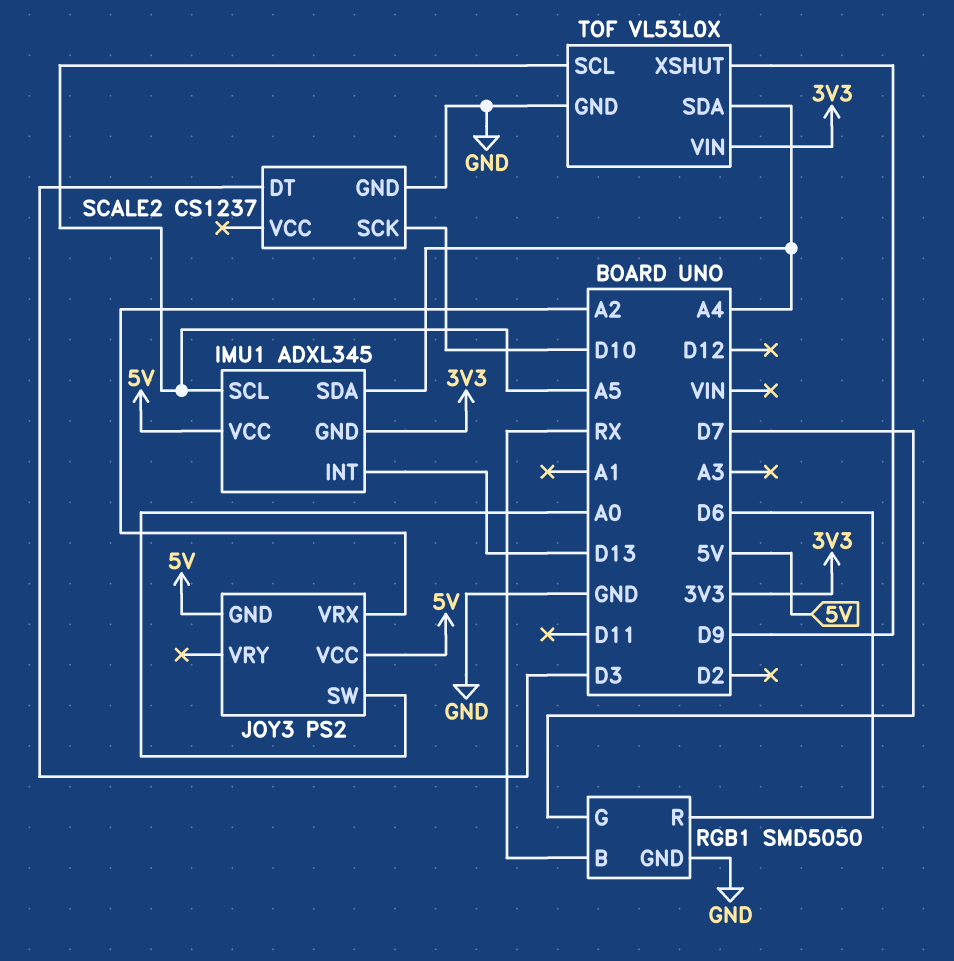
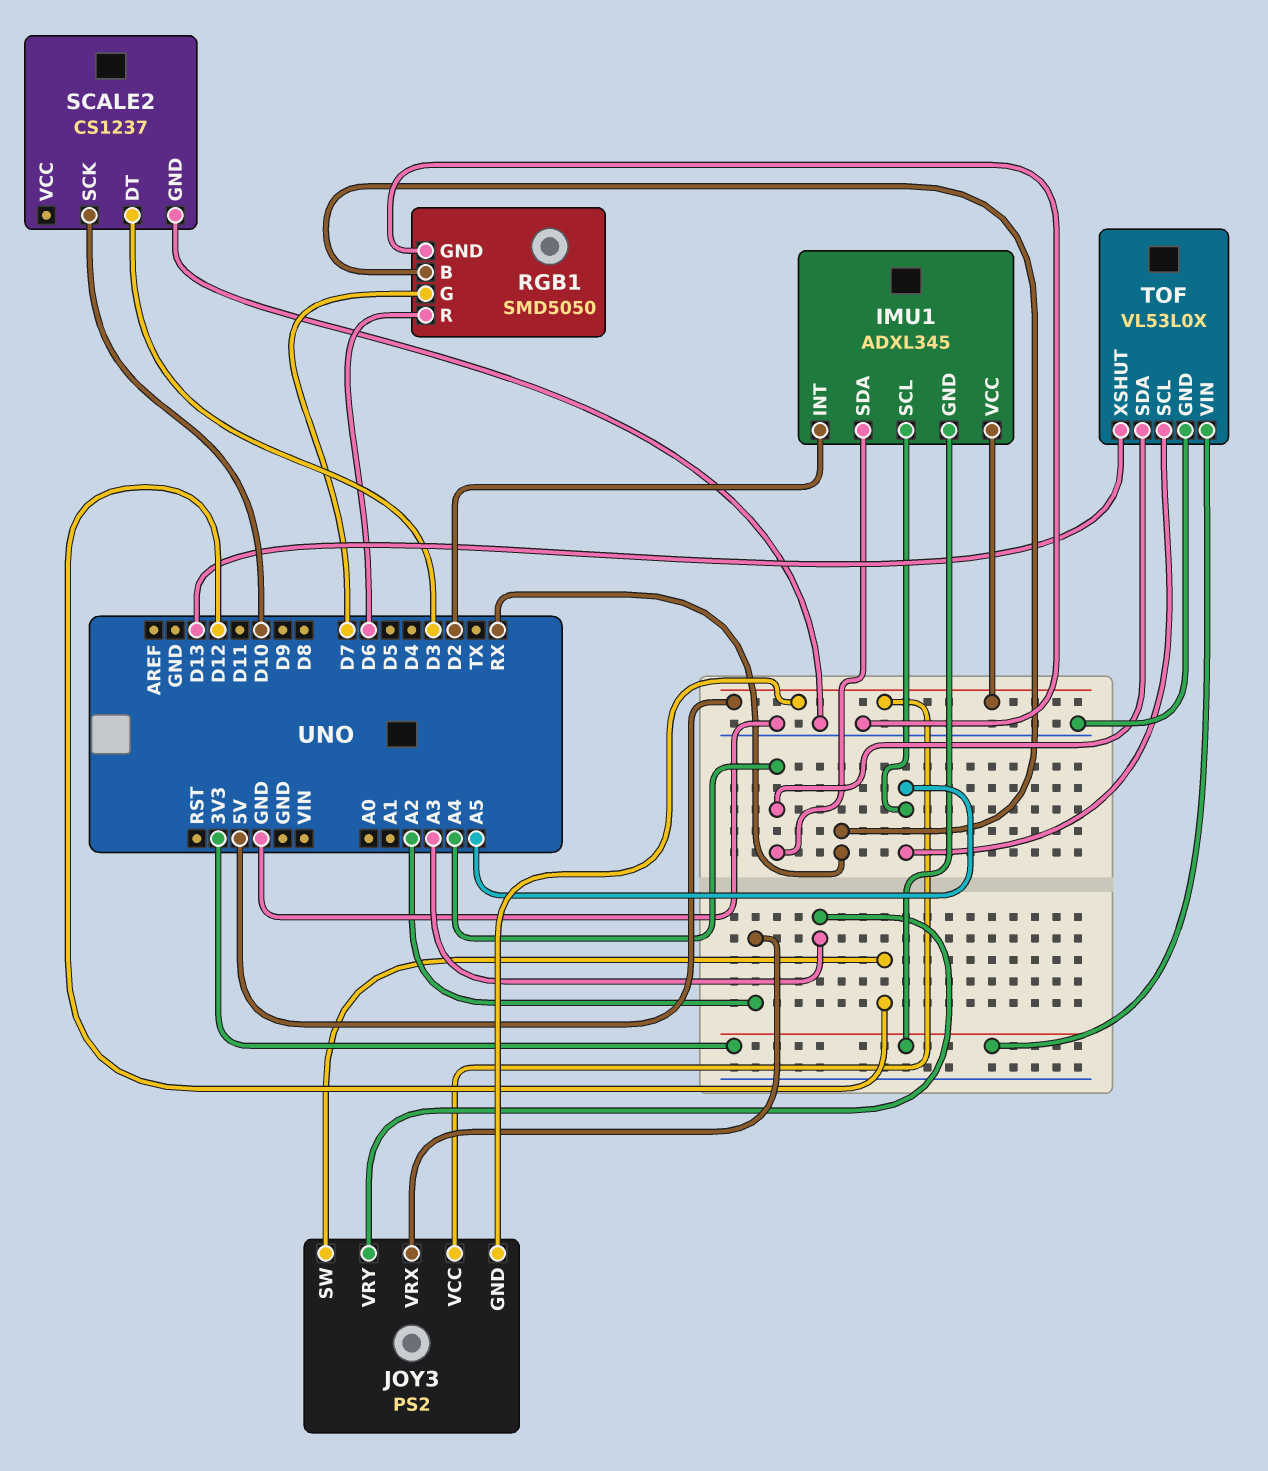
IMU1 pin INT: D13 -> D2
JOY3 pin SW: A0 -> D12
JOY3 pin VRY: none -> A3
TOF pin XSHUT: D9 -> D13

